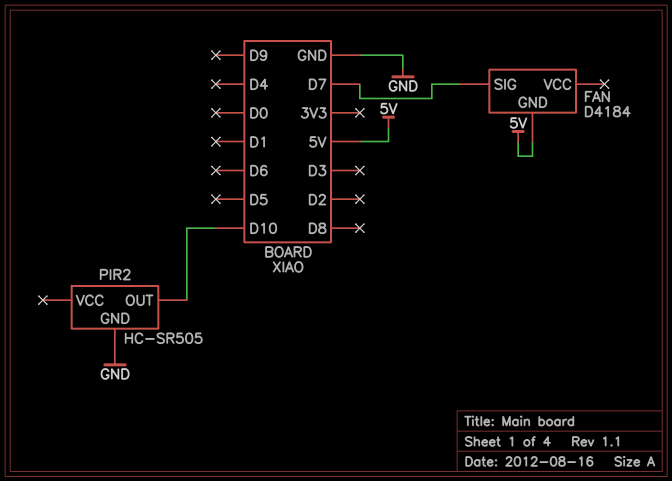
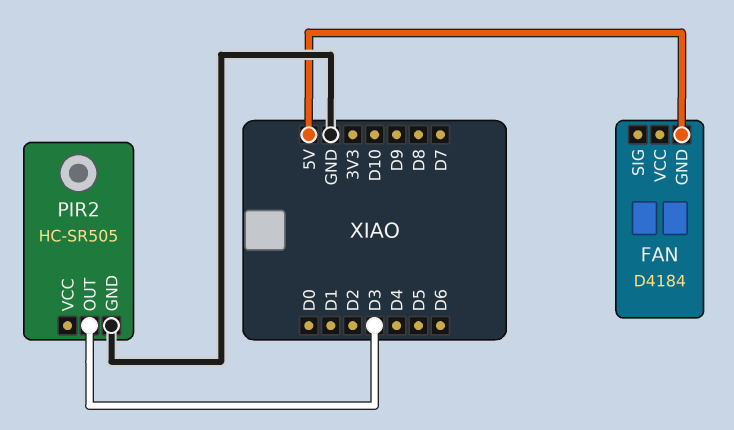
FAN pin SIG: D7 -> none
PIR2 pin OUT: D10 -> D3

